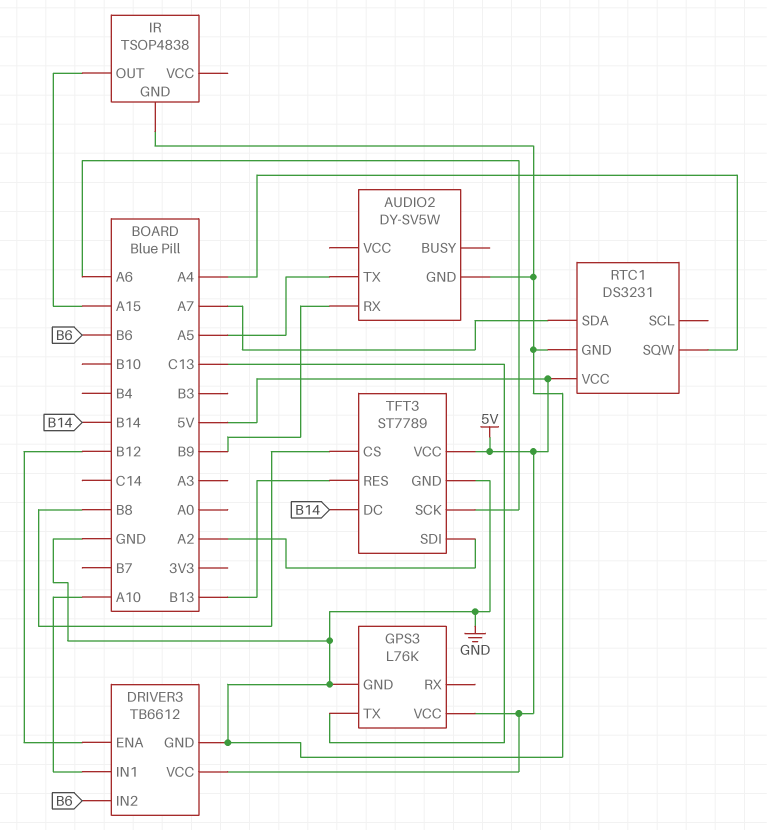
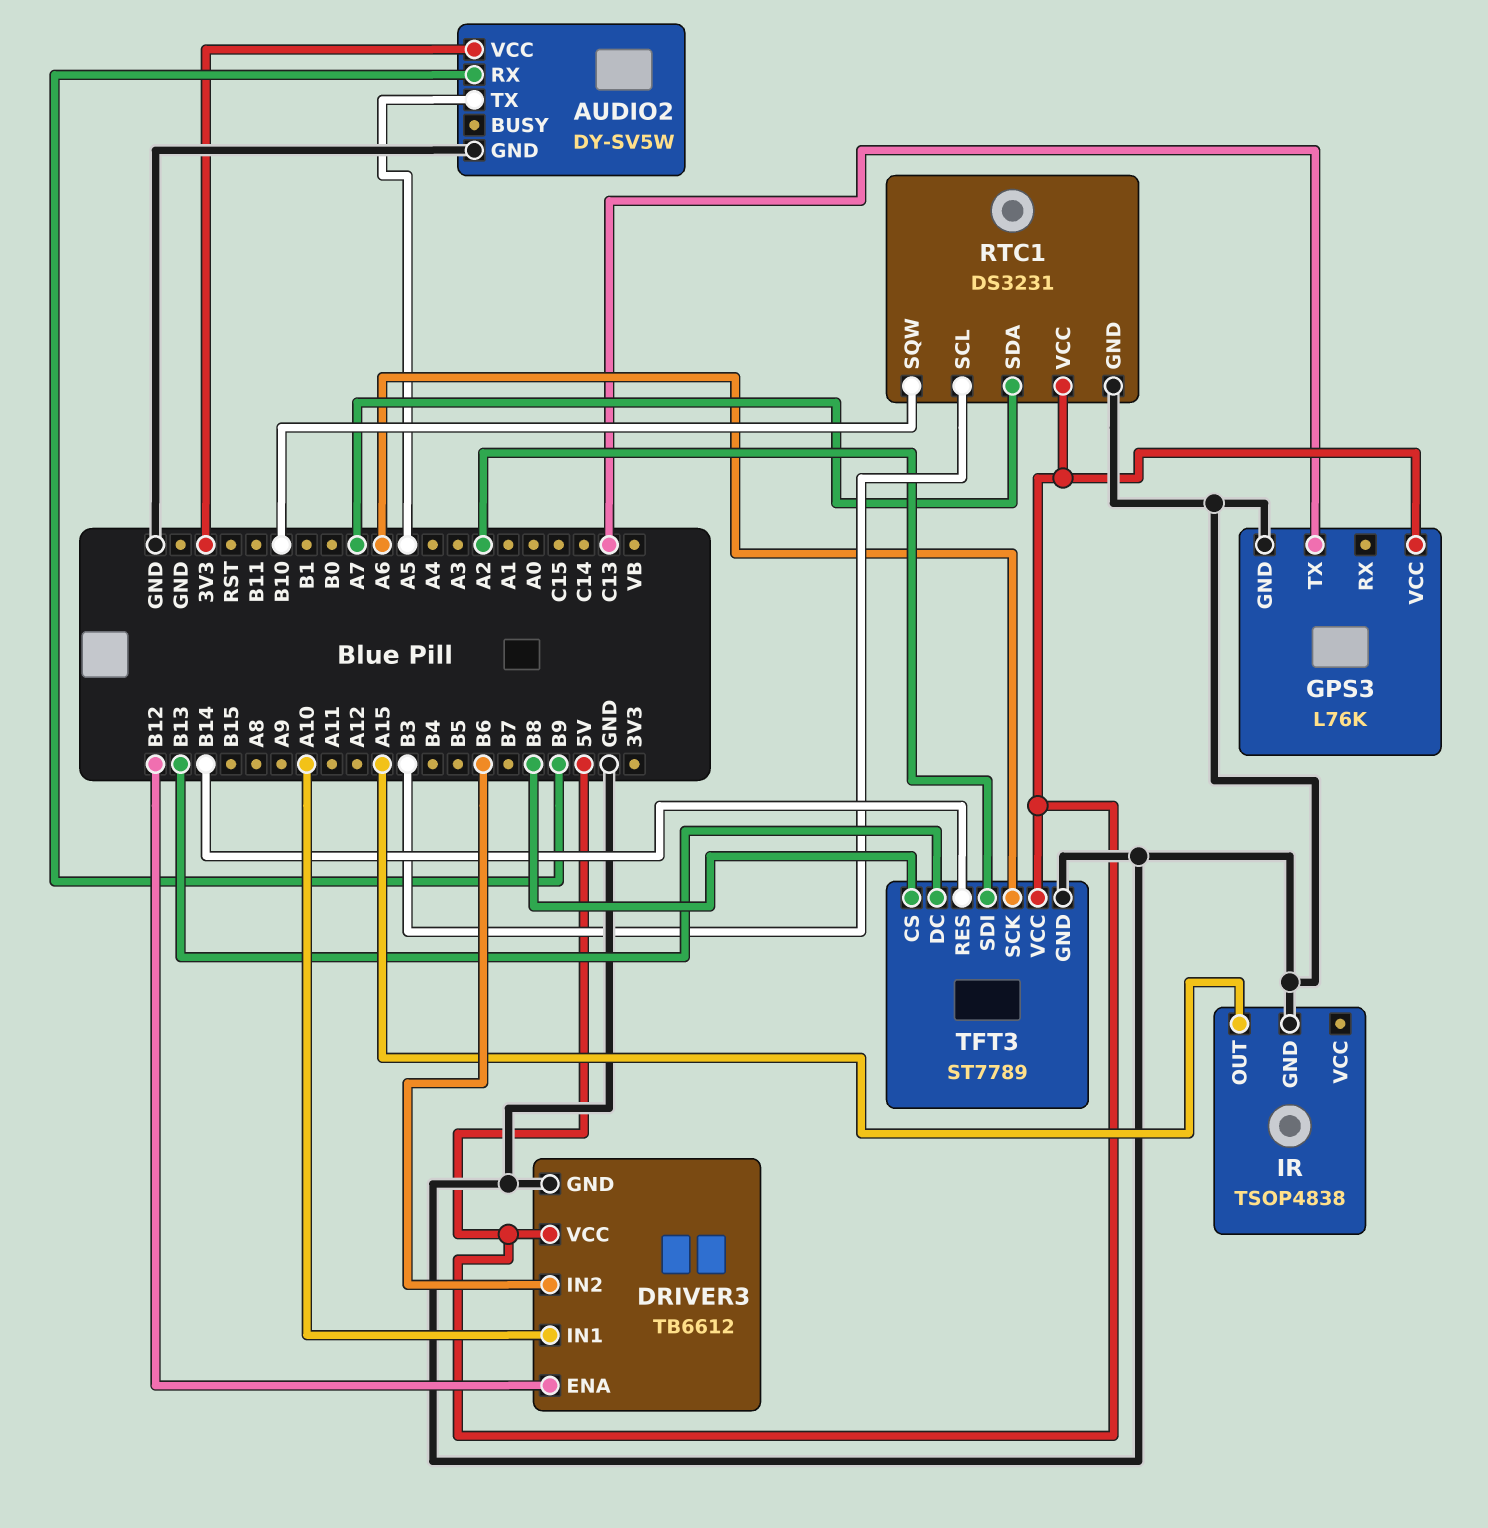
AUDIO2 pin VCC: none -> 3V3
RTC1 pin SCL: none -> B3
RTC1 pin SQW: A4 -> B10
TFT3 pin DC: B14 -> B13
TFT3 pin RES: B13 -> B14

